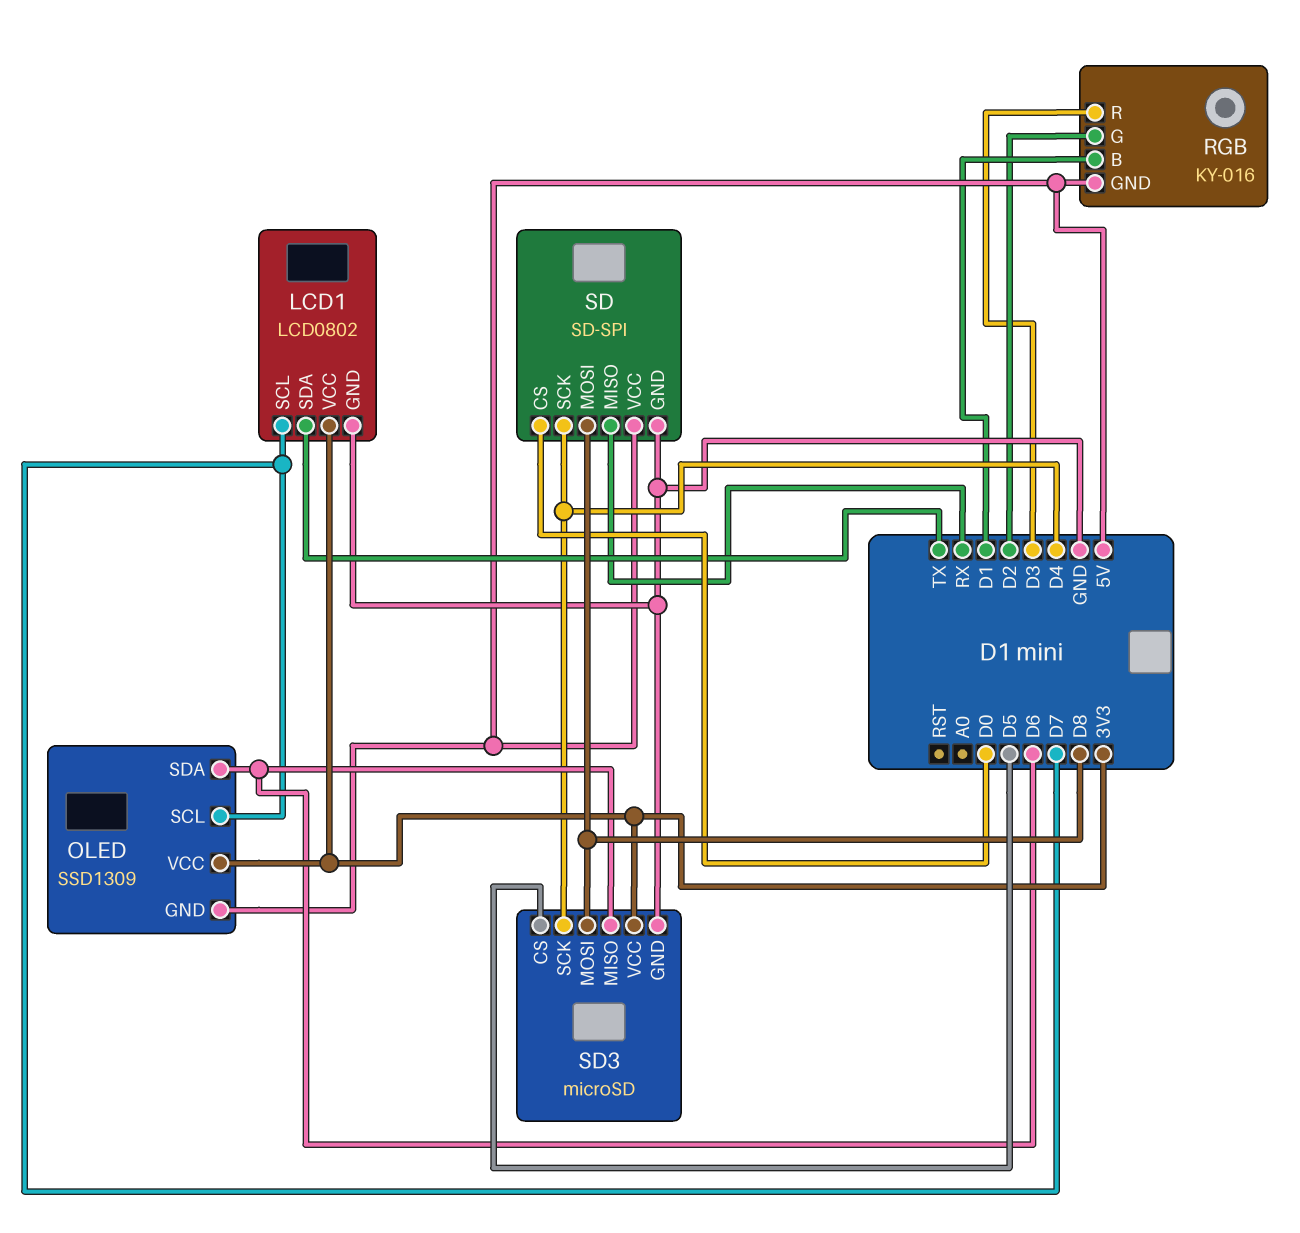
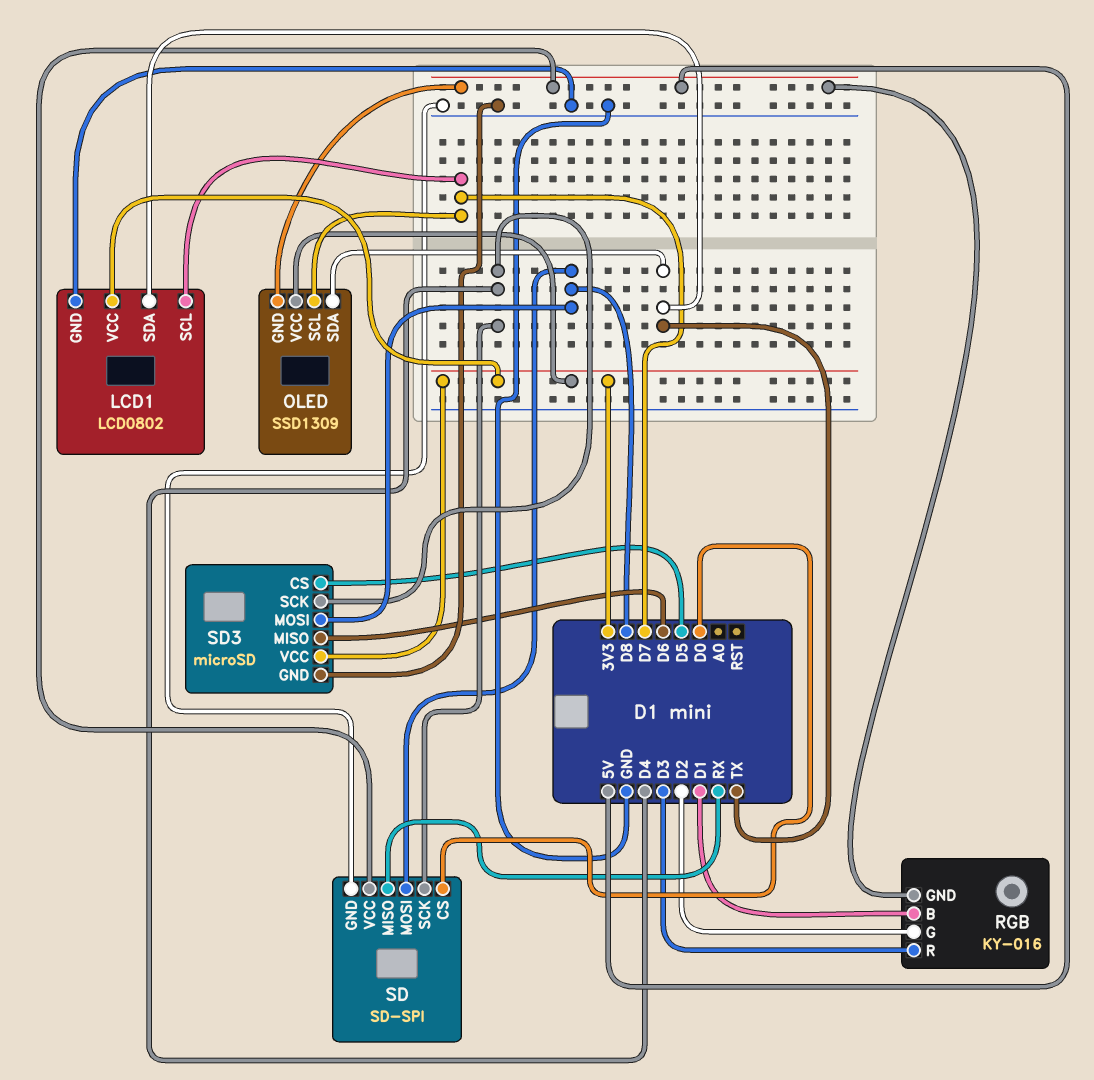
OLED pin SDA: D6 -> TX

